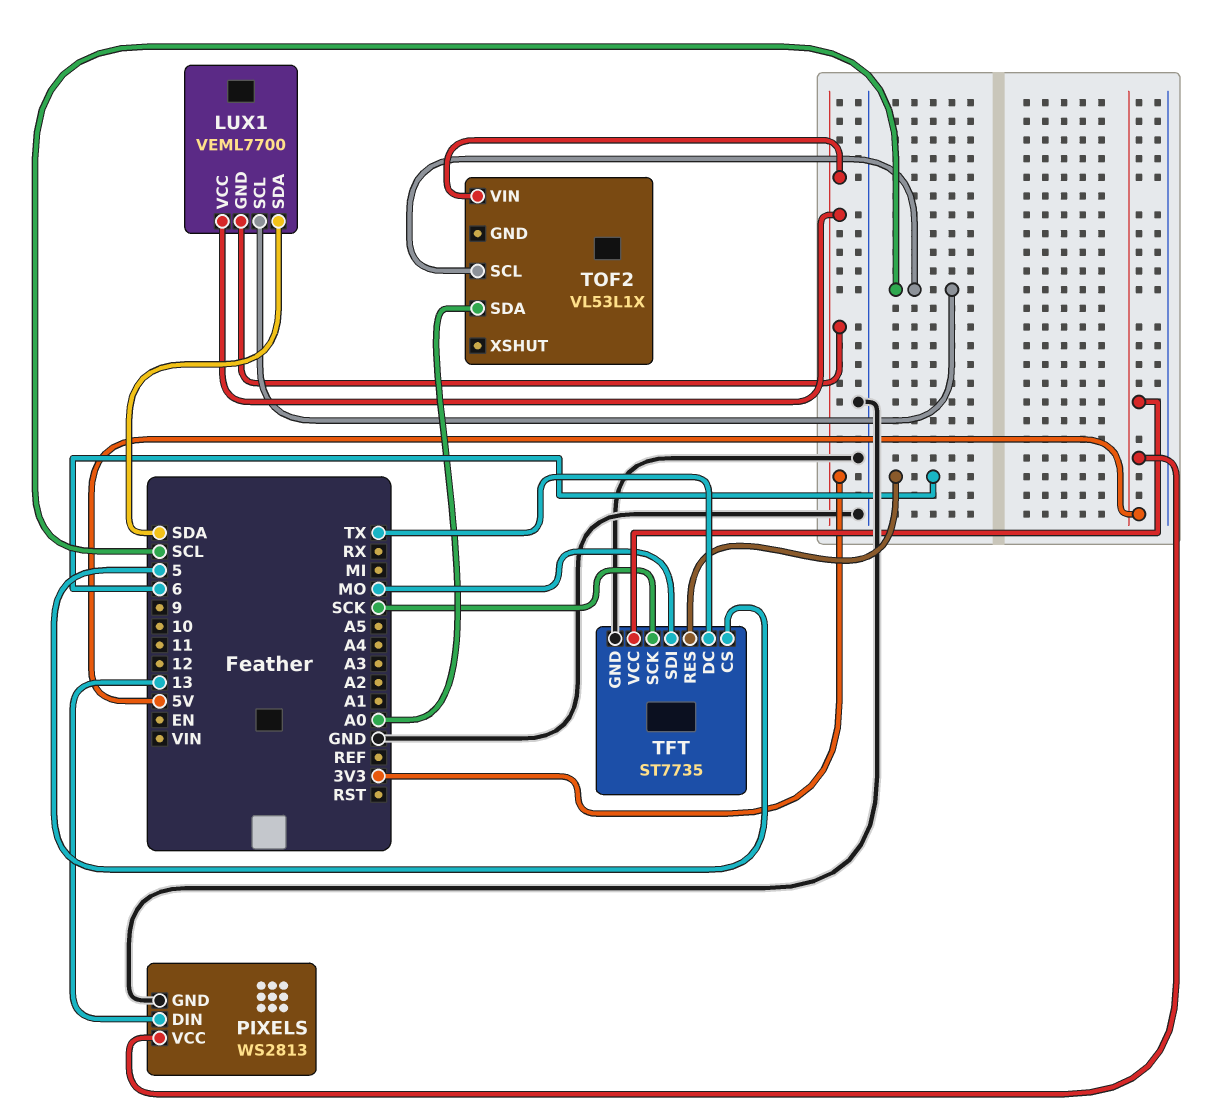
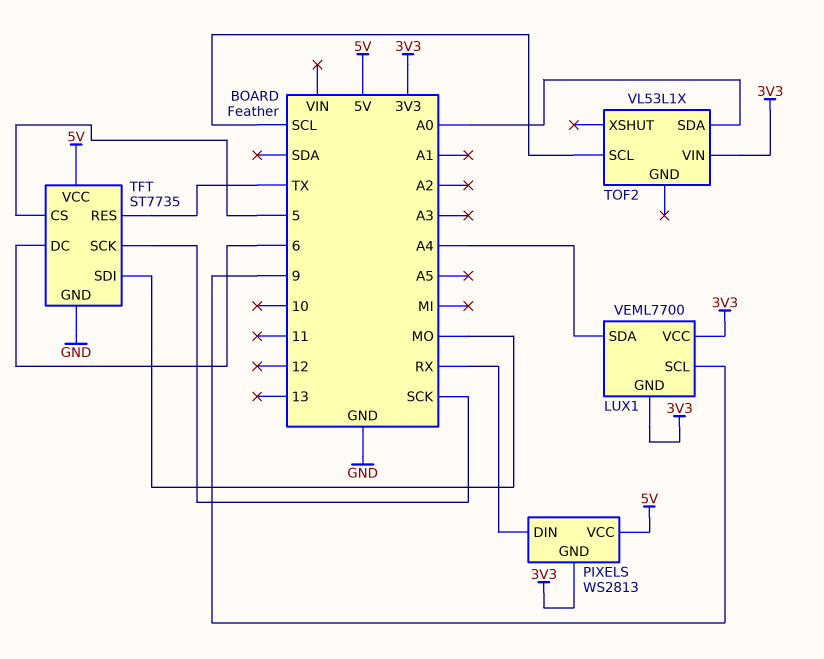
LUX1 pin SCL: SCL -> 9
LUX1 pin SDA: SDA -> A4
PIXELS pin DIN: 13 -> RX
PIXELS pin GND: GND -> 3V3
TFT pin DC: TX -> 6
TFT pin RES: 6 -> TX

